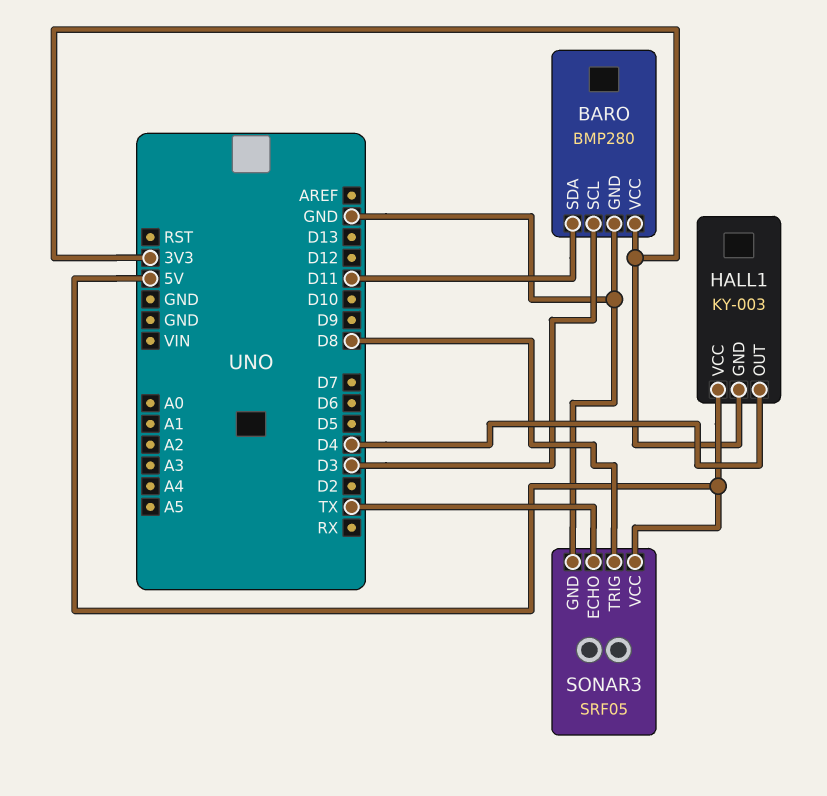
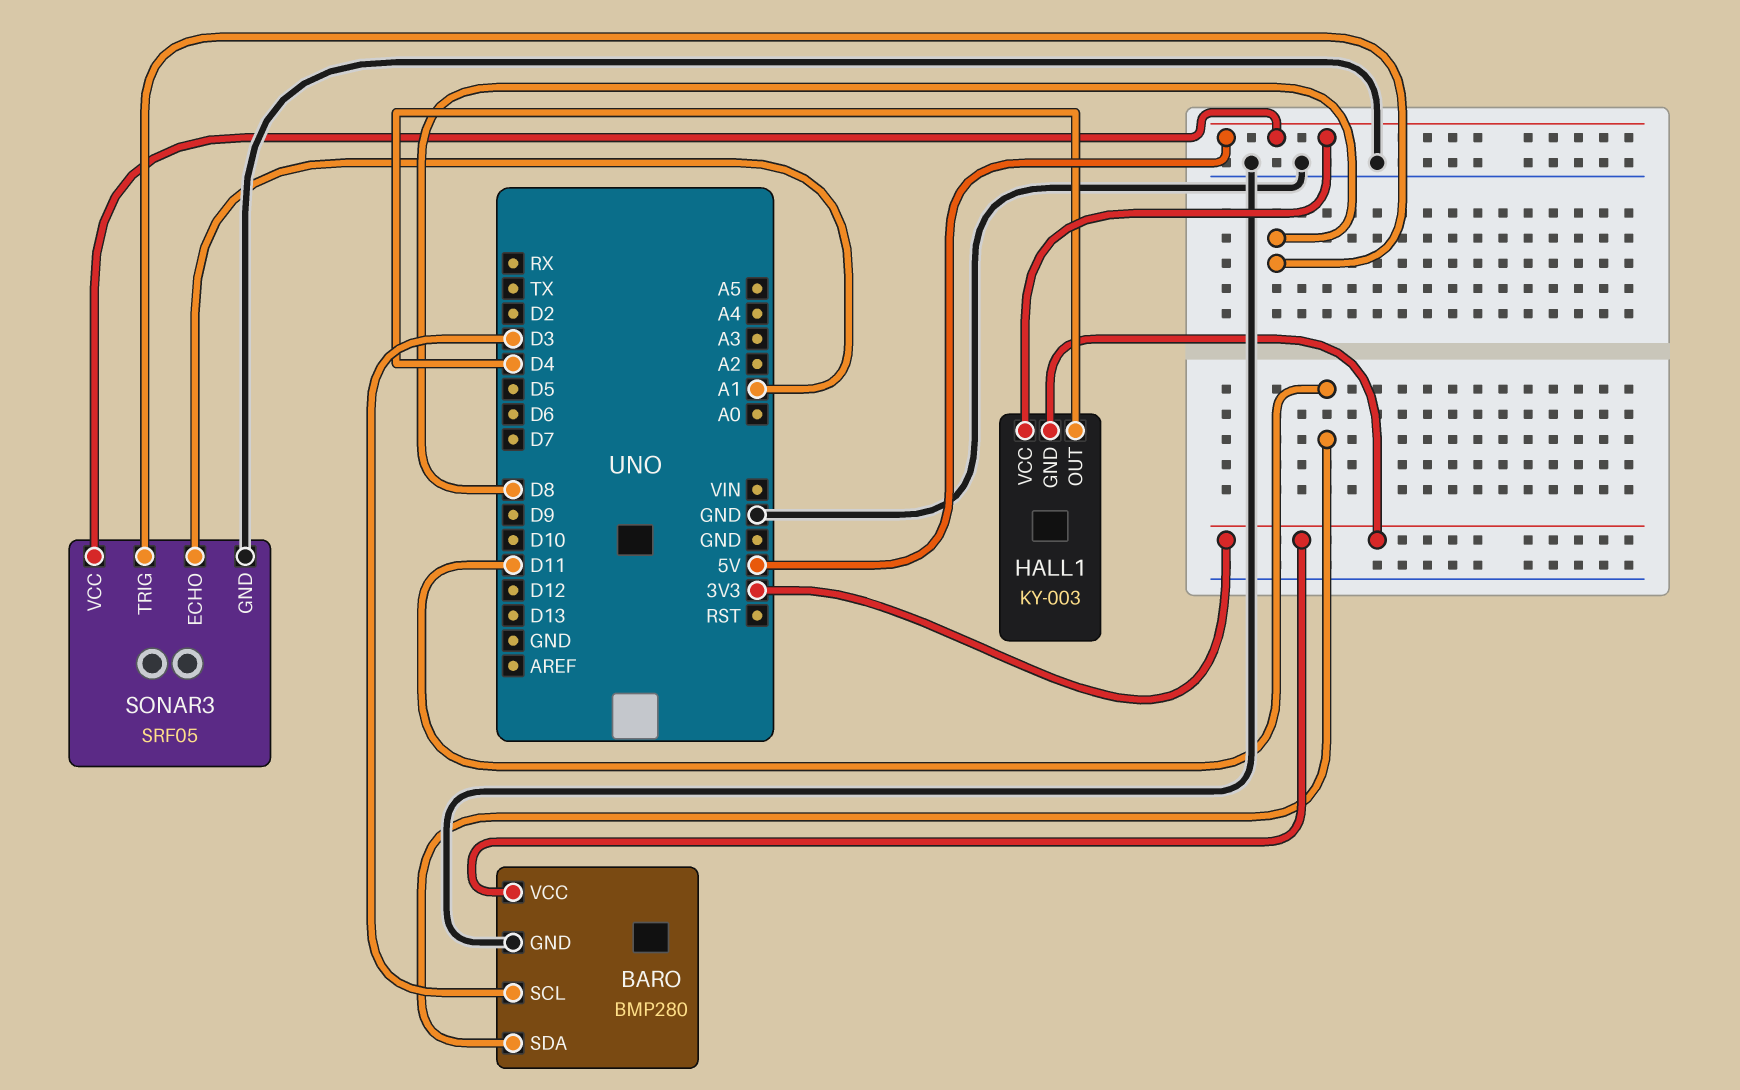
SONAR3 pin ECHO: TX -> A1

